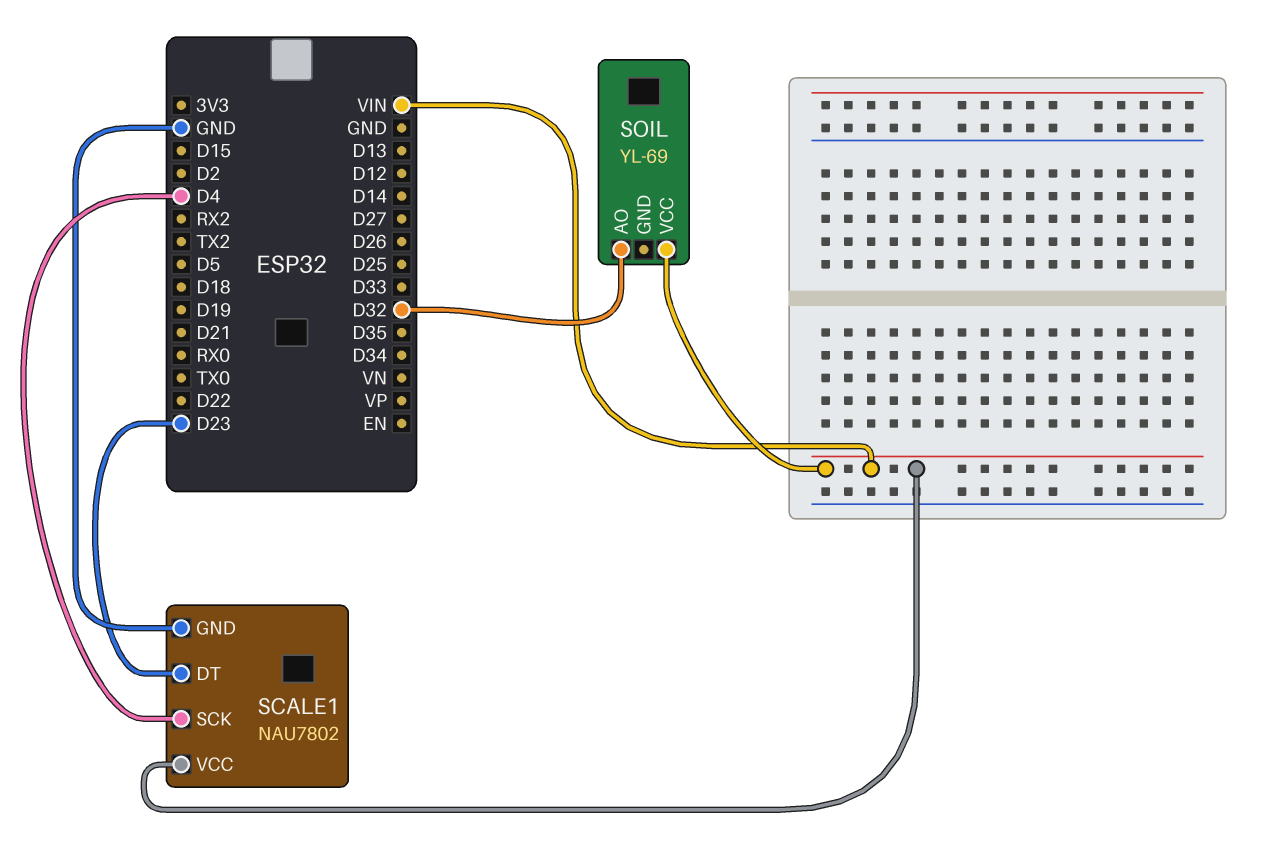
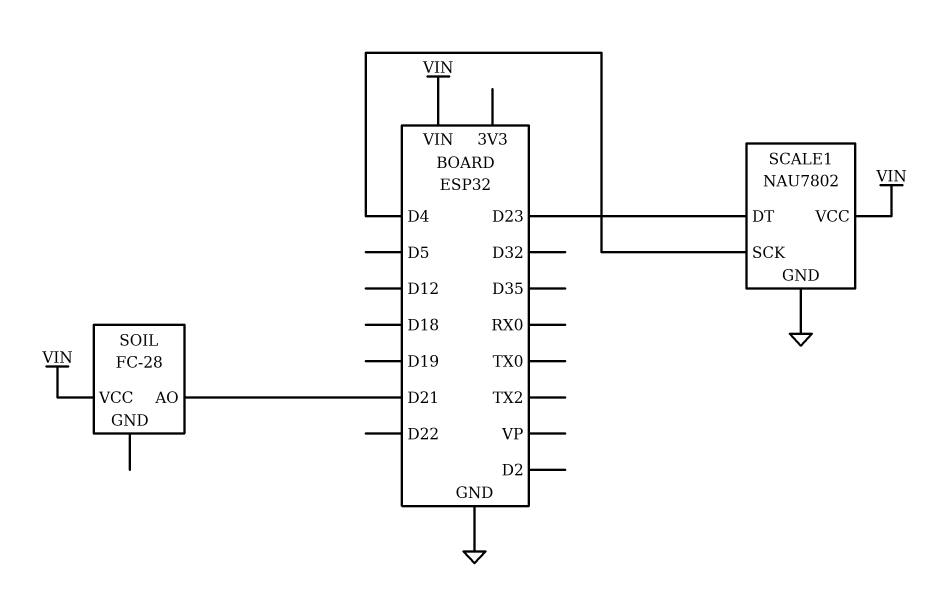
SOIL: YL-69 -> FC-28
SOIL pin AO: D32 -> D21

